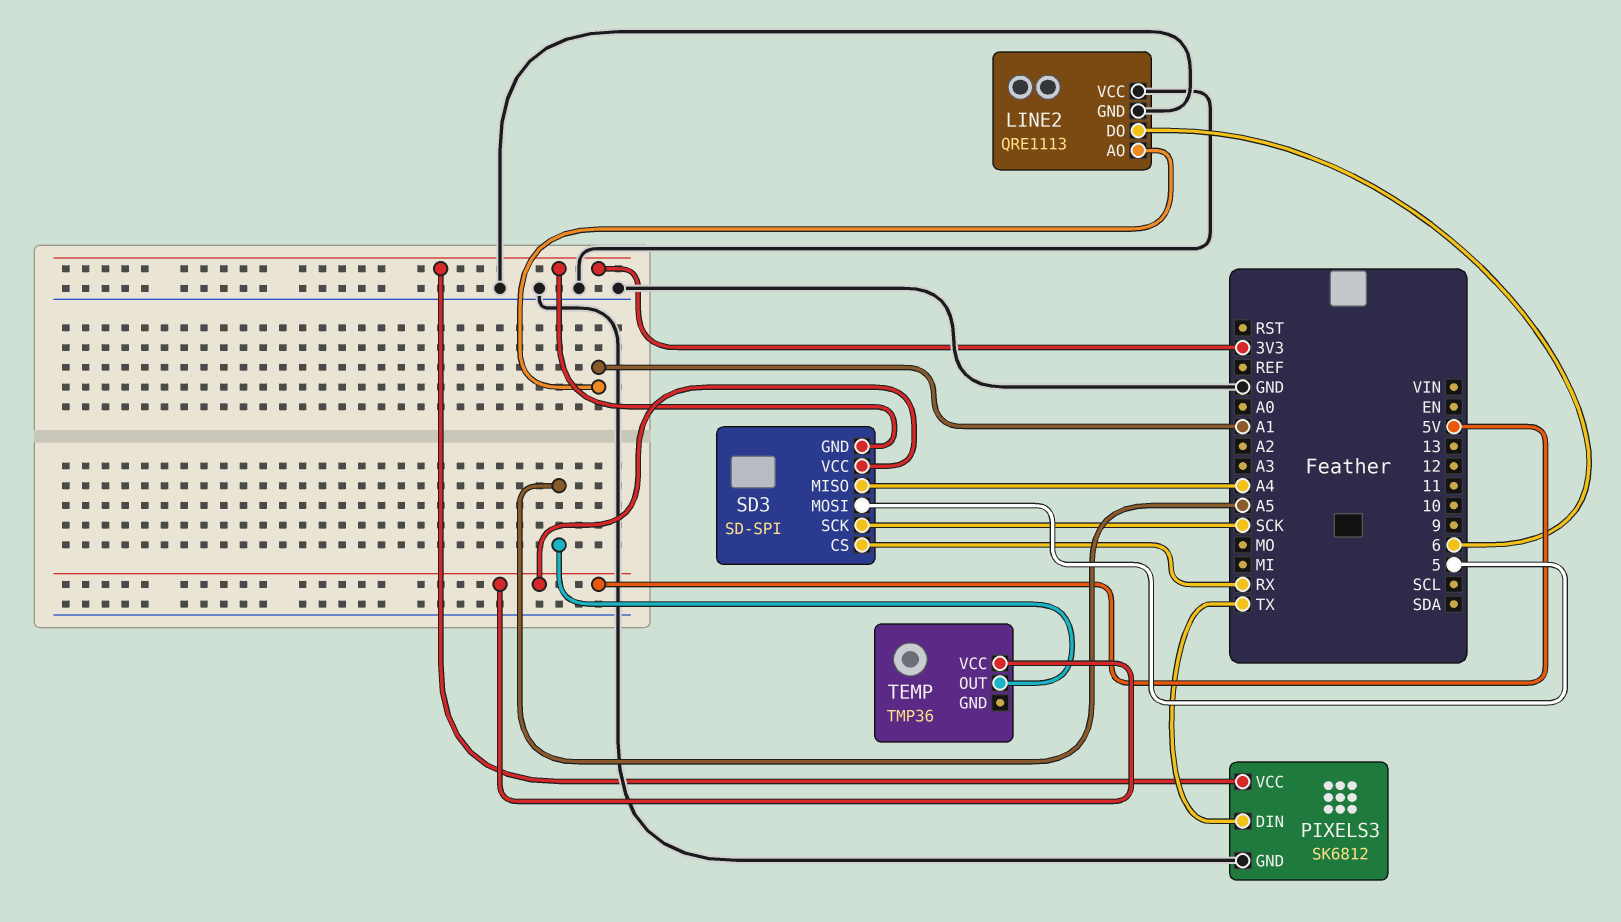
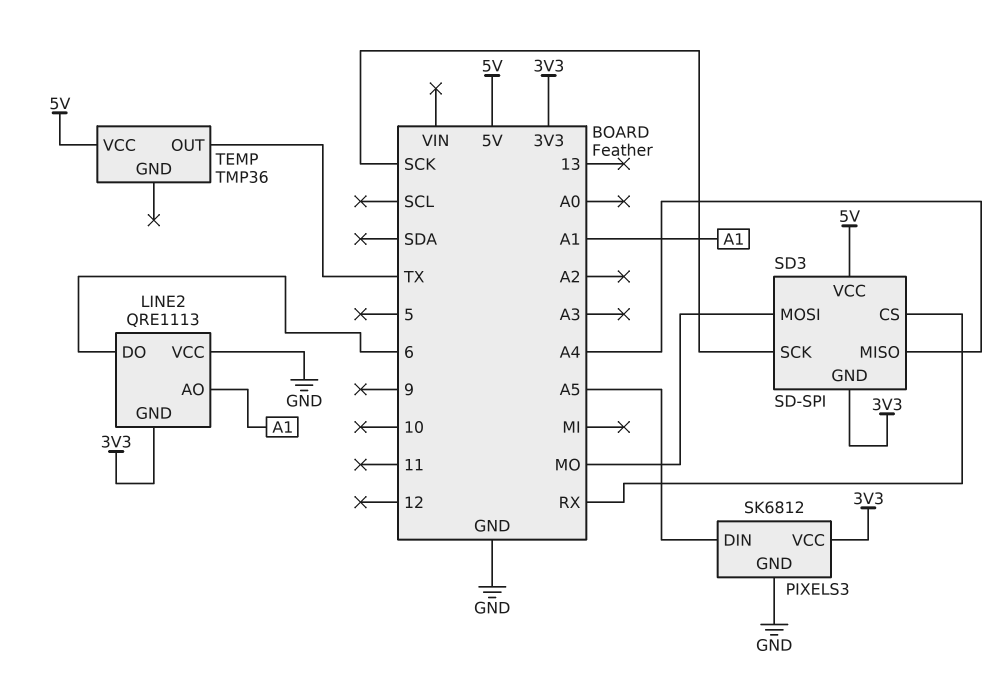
LINE2 pin GND: GND -> 3V3
PIXELS3 pin DIN: TX -> A5
SD3 pin MOSI: 5 -> MO
TEMP pin OUT: A5 -> TX

